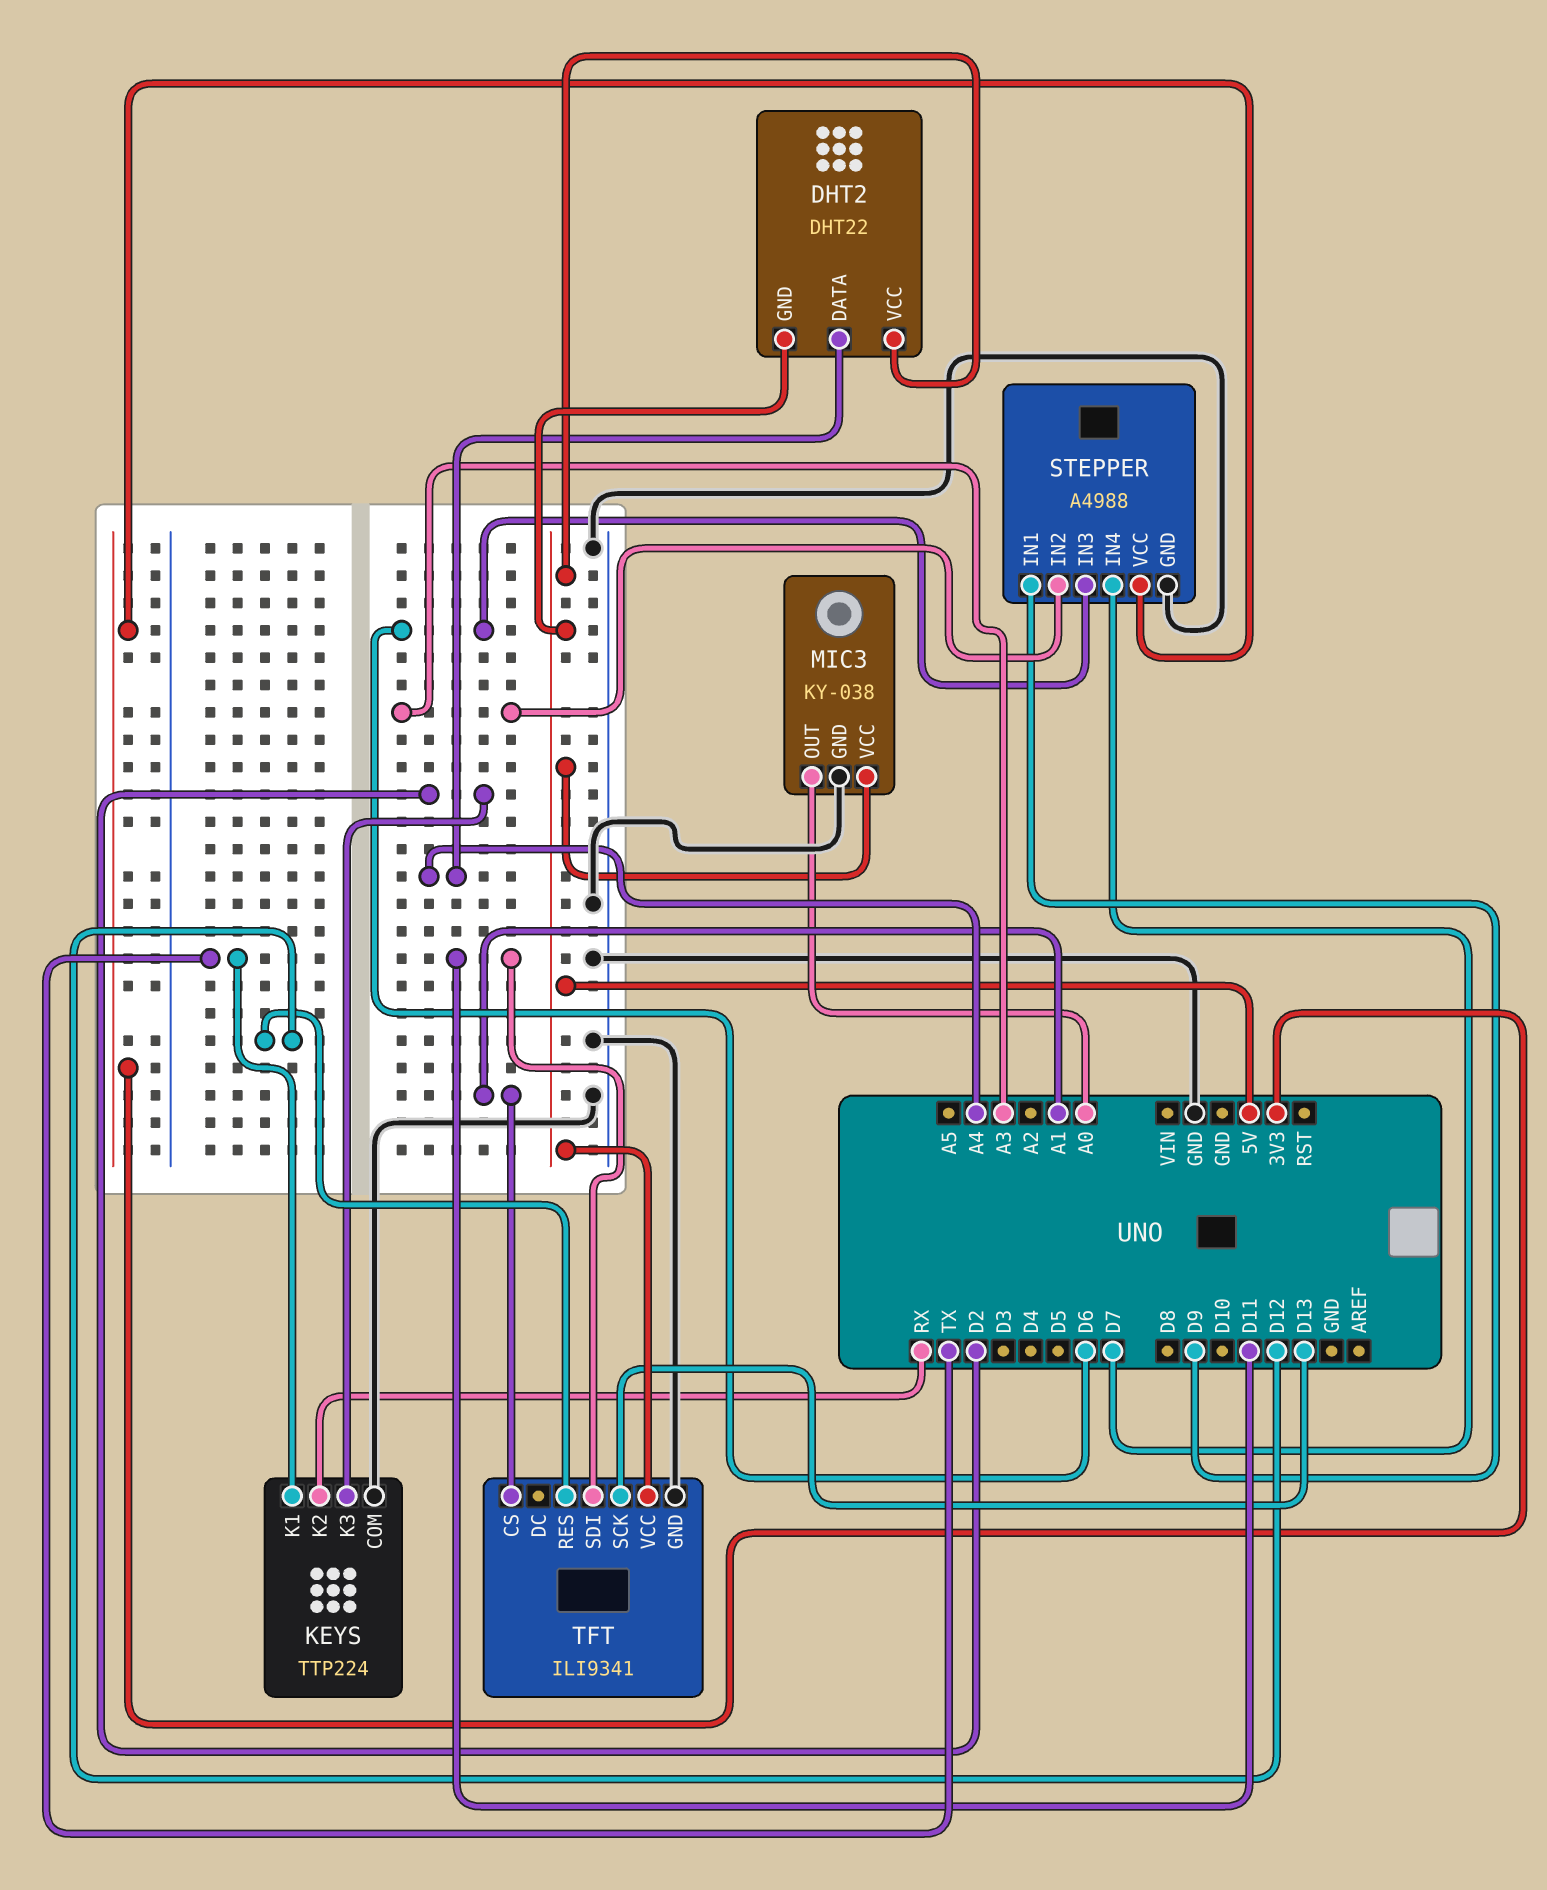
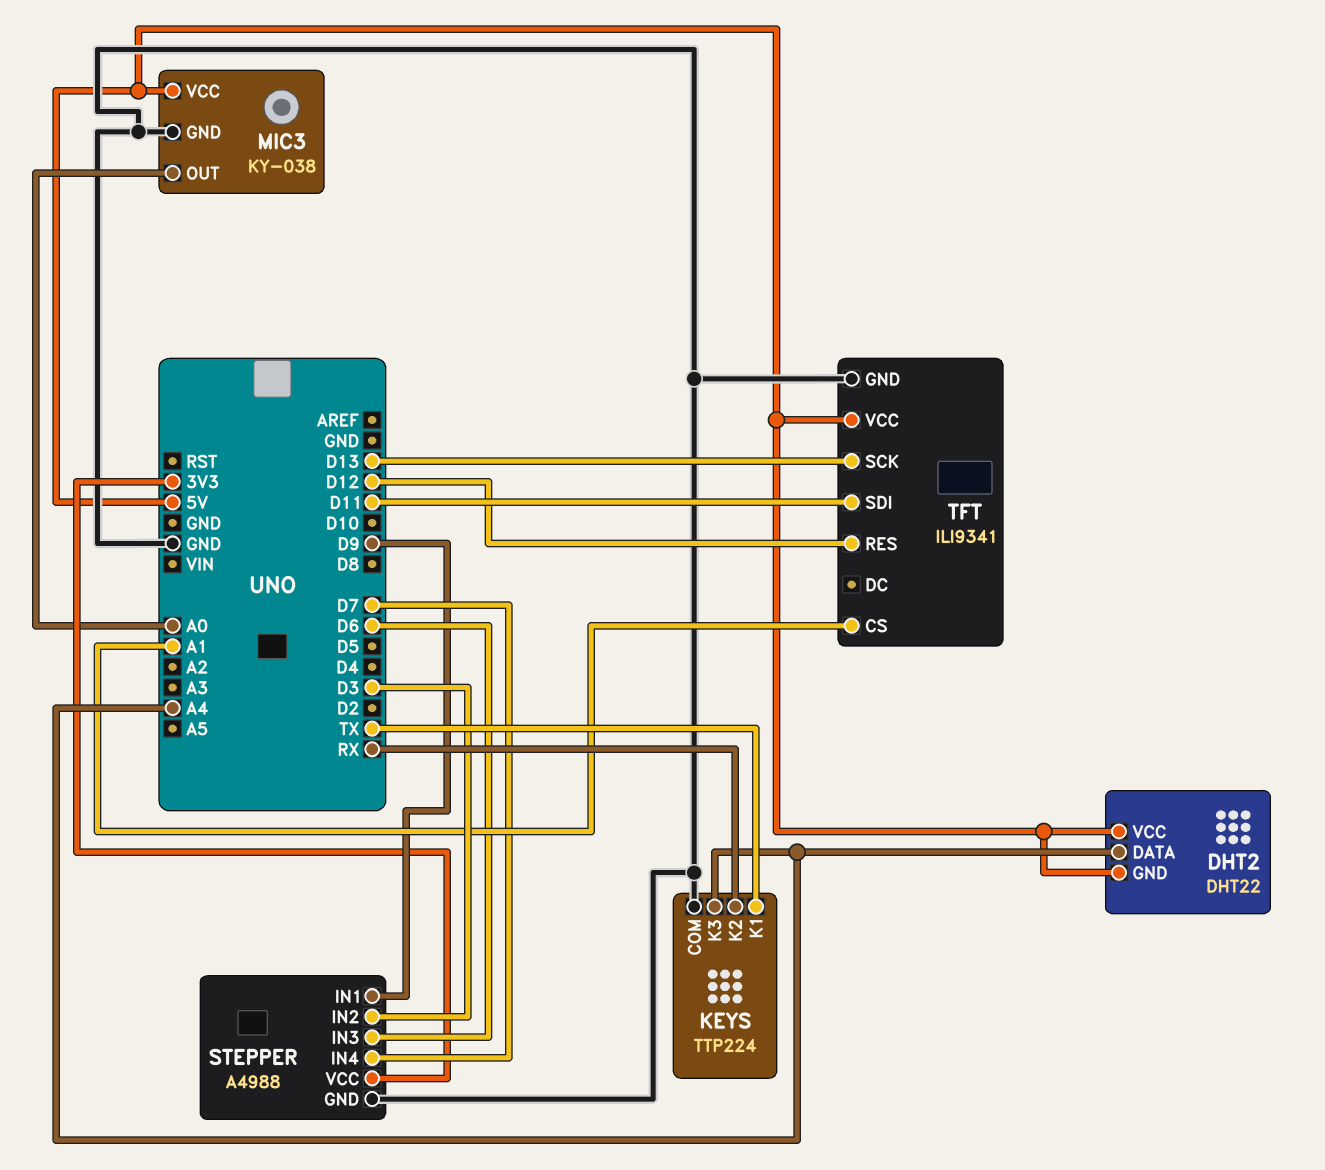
KEYS pin K3: D2 -> A4
STEPPER pin IN2: A3 -> D3

